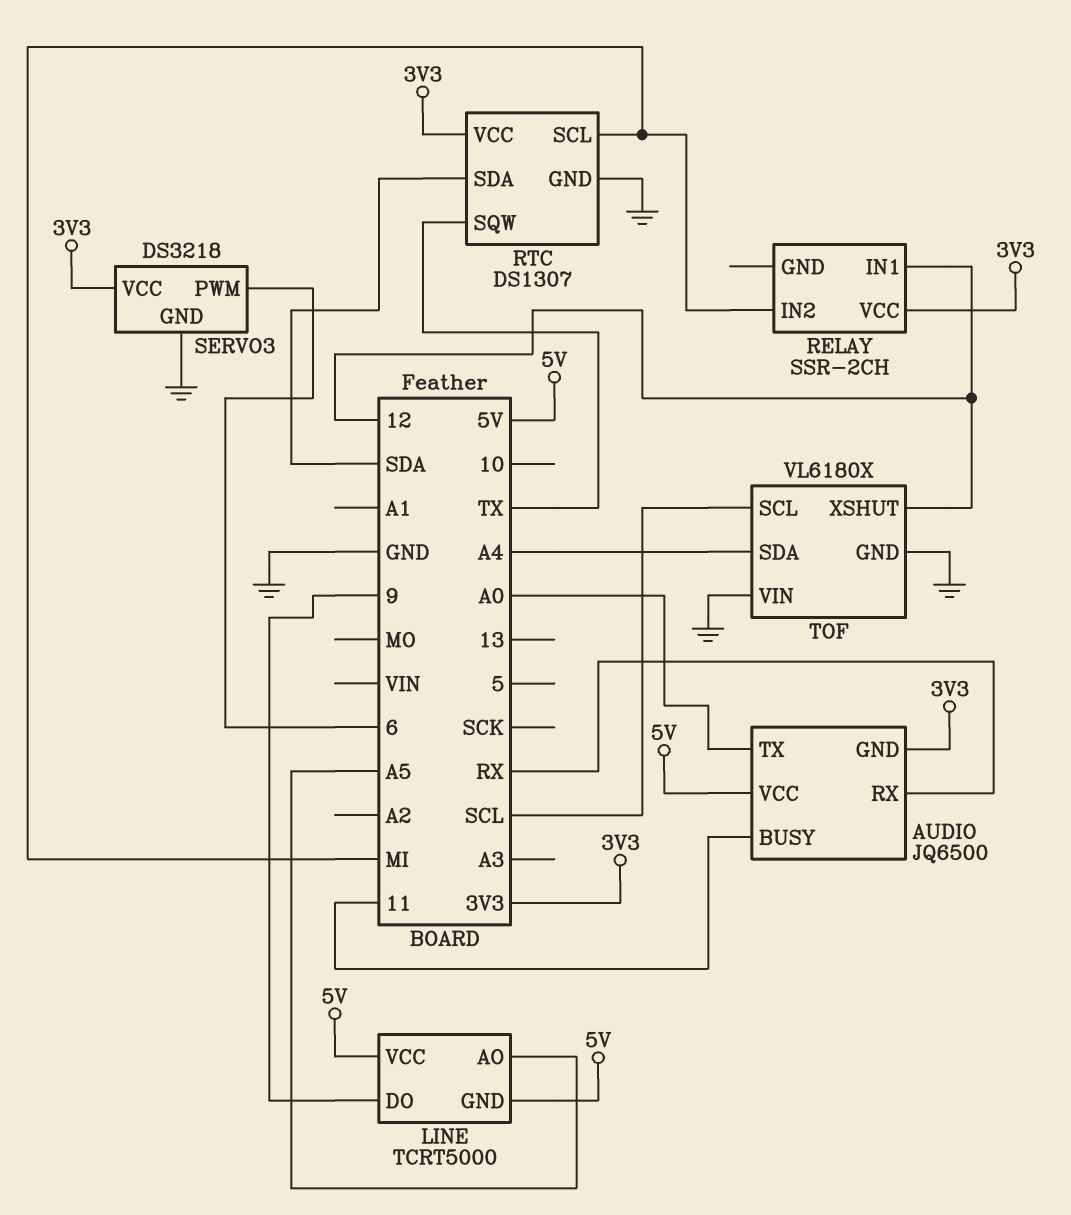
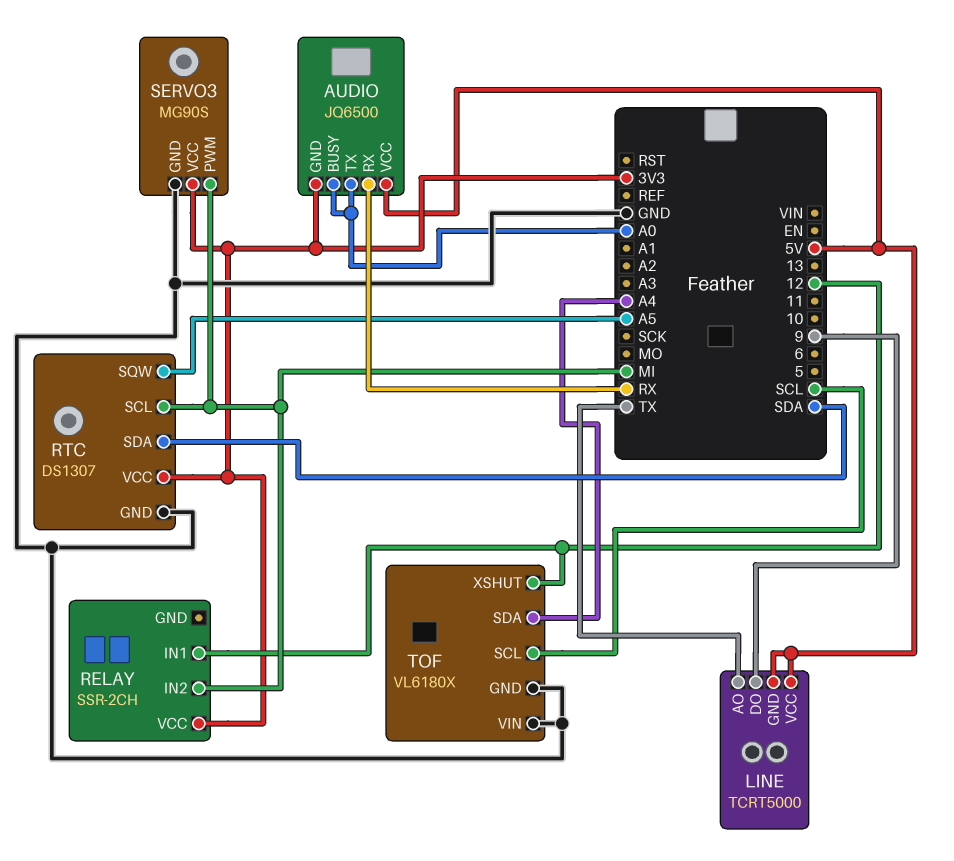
AUDIO pin BUSY: 11 -> A0
LINE pin AO: A5 -> TX
RTC pin SQW: TX -> A5
SERVO3: DS3218 -> MG90S
SERVO3 pin PWM: 6 -> MI

